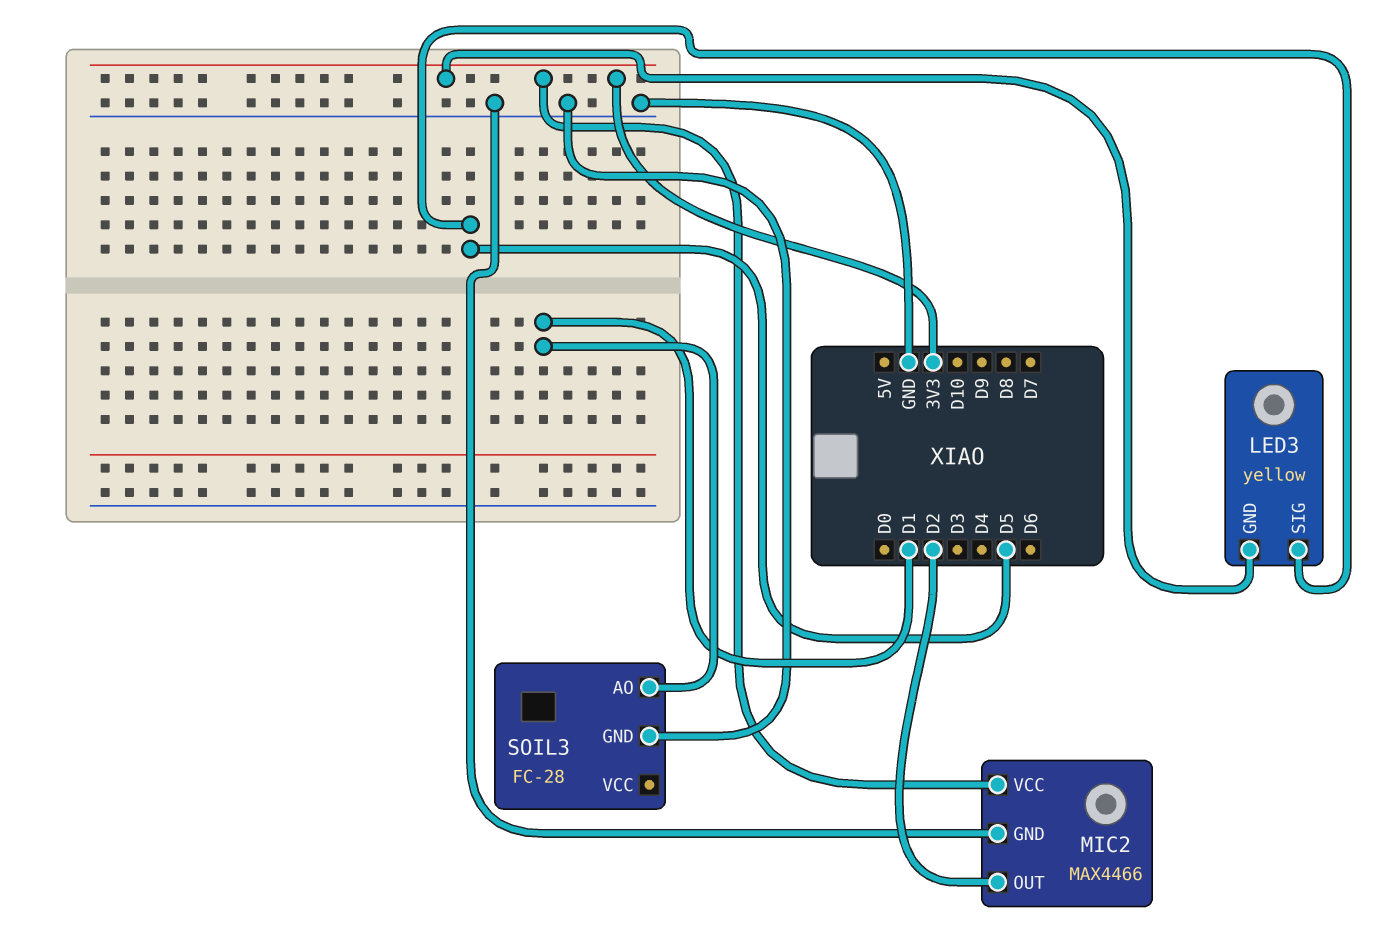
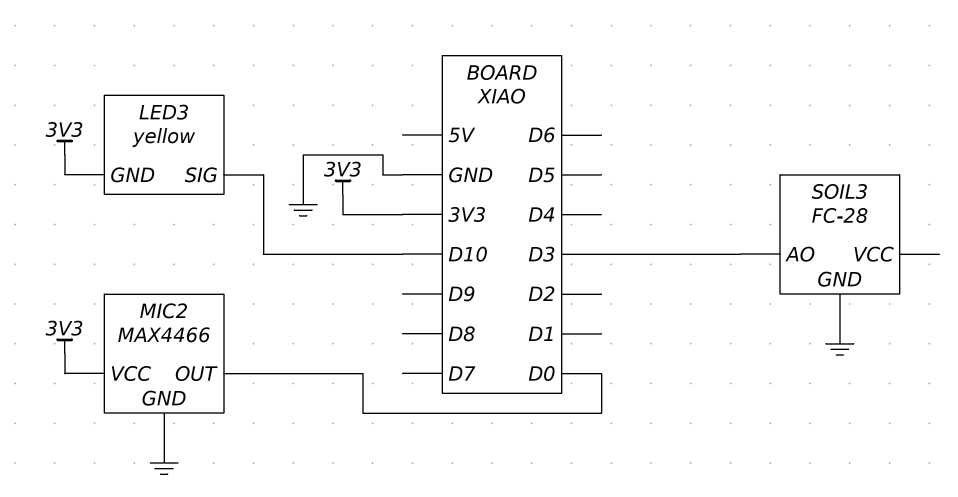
LED3 pin SIG: D5 -> D10
MIC2 pin OUT: D2 -> D0
SOIL3 pin AO: D1 -> D3

